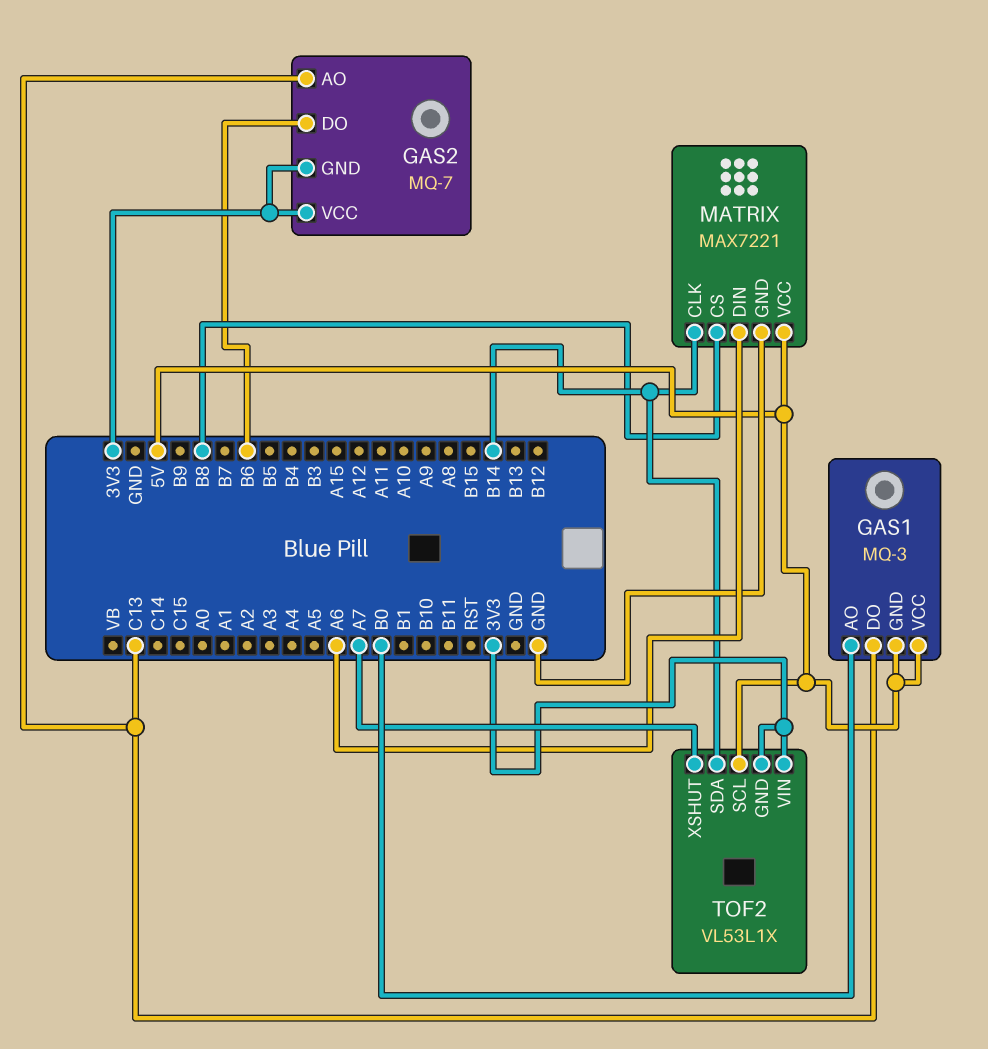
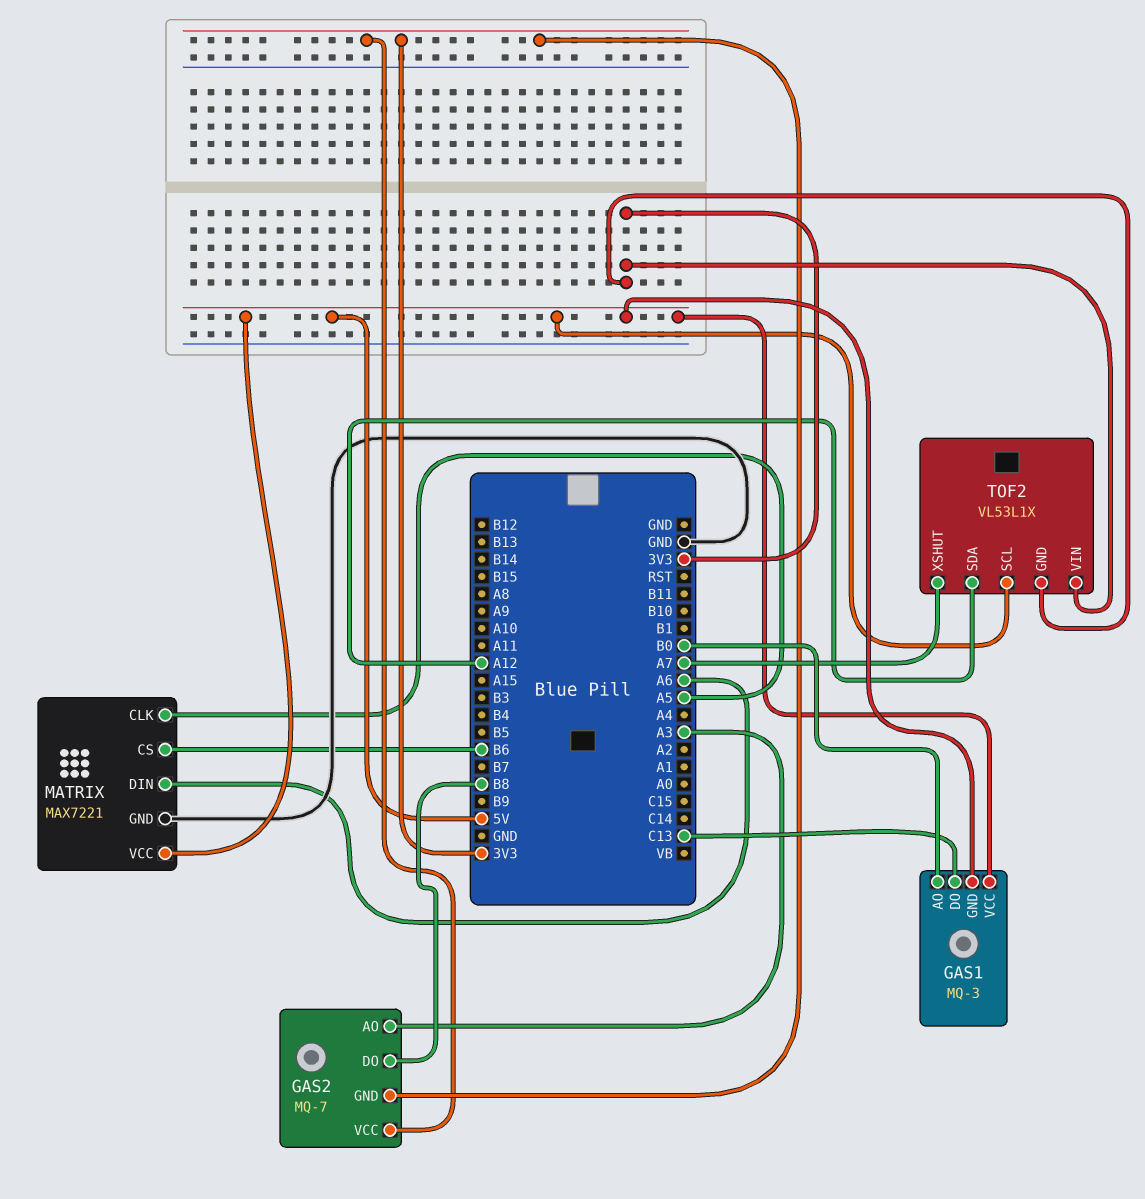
GAS2 pin AO: C13 -> A3
GAS2 pin DO: B6 -> B8
MATRIX pin CLK: B14 -> A5
MATRIX pin CS: B8 -> B6
TOF2 pin SDA: B14 -> A12

